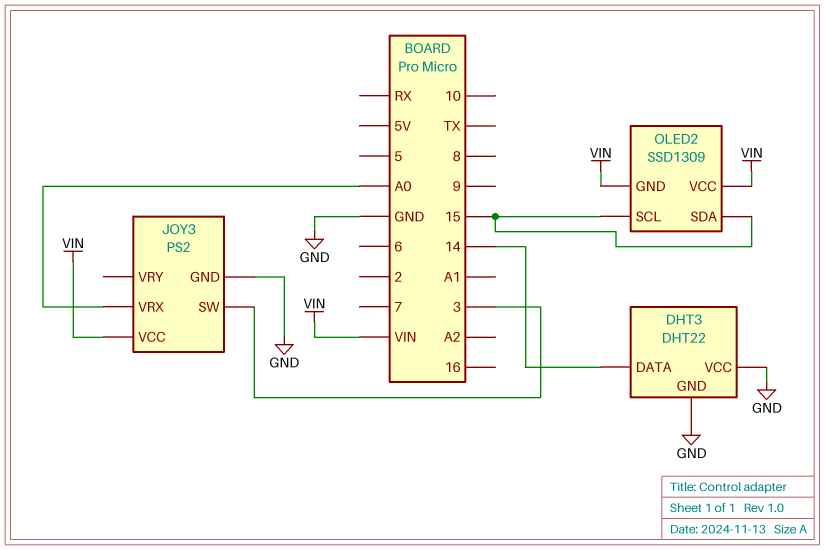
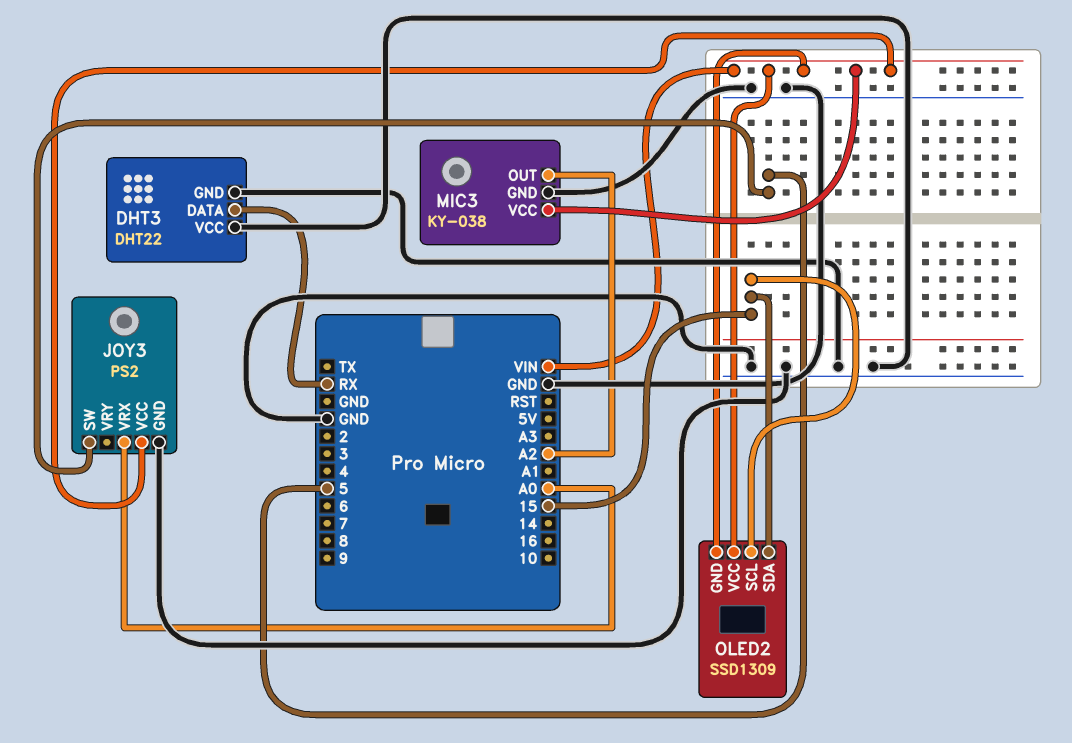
DHT3 pin DATA: 14 -> RX
JOY3 pin SW: 3 -> 5
MIC3: none -> KY-038
MIC3 pin GND: none -> GND
MIC3 pin OUT: none -> A2
MIC3 pin VCC: none -> VIN

